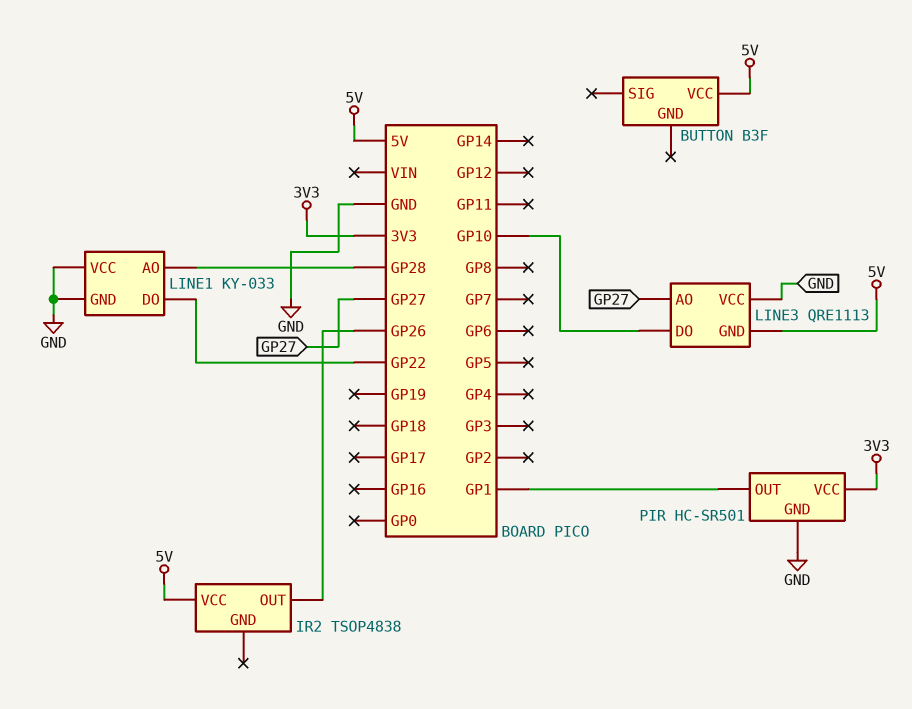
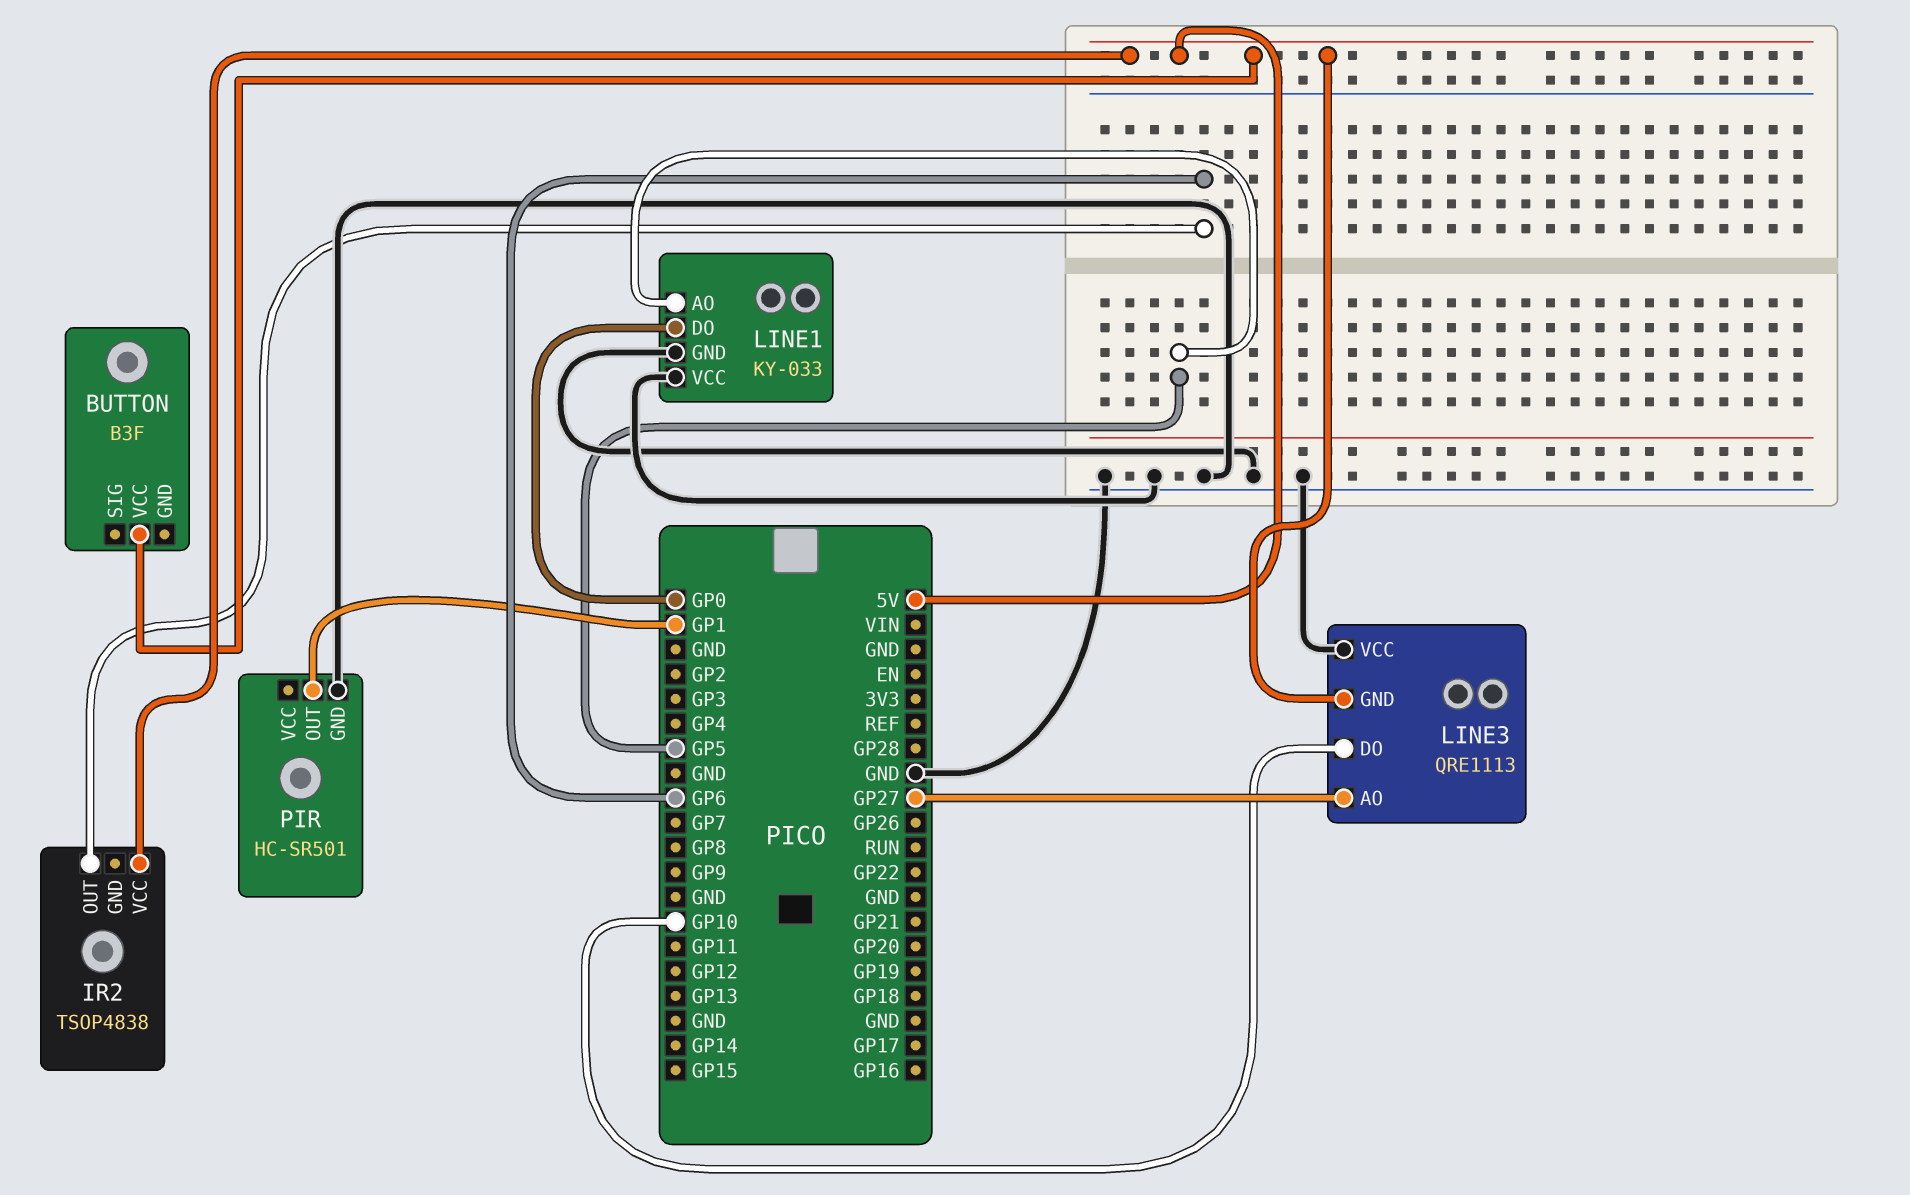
IR2 pin OUT: GP26 -> GP6
LINE1 pin AO: GP28 -> GP5
LINE1 pin DO: GP22 -> GP0
PIR pin VCC: 3V3 -> none

